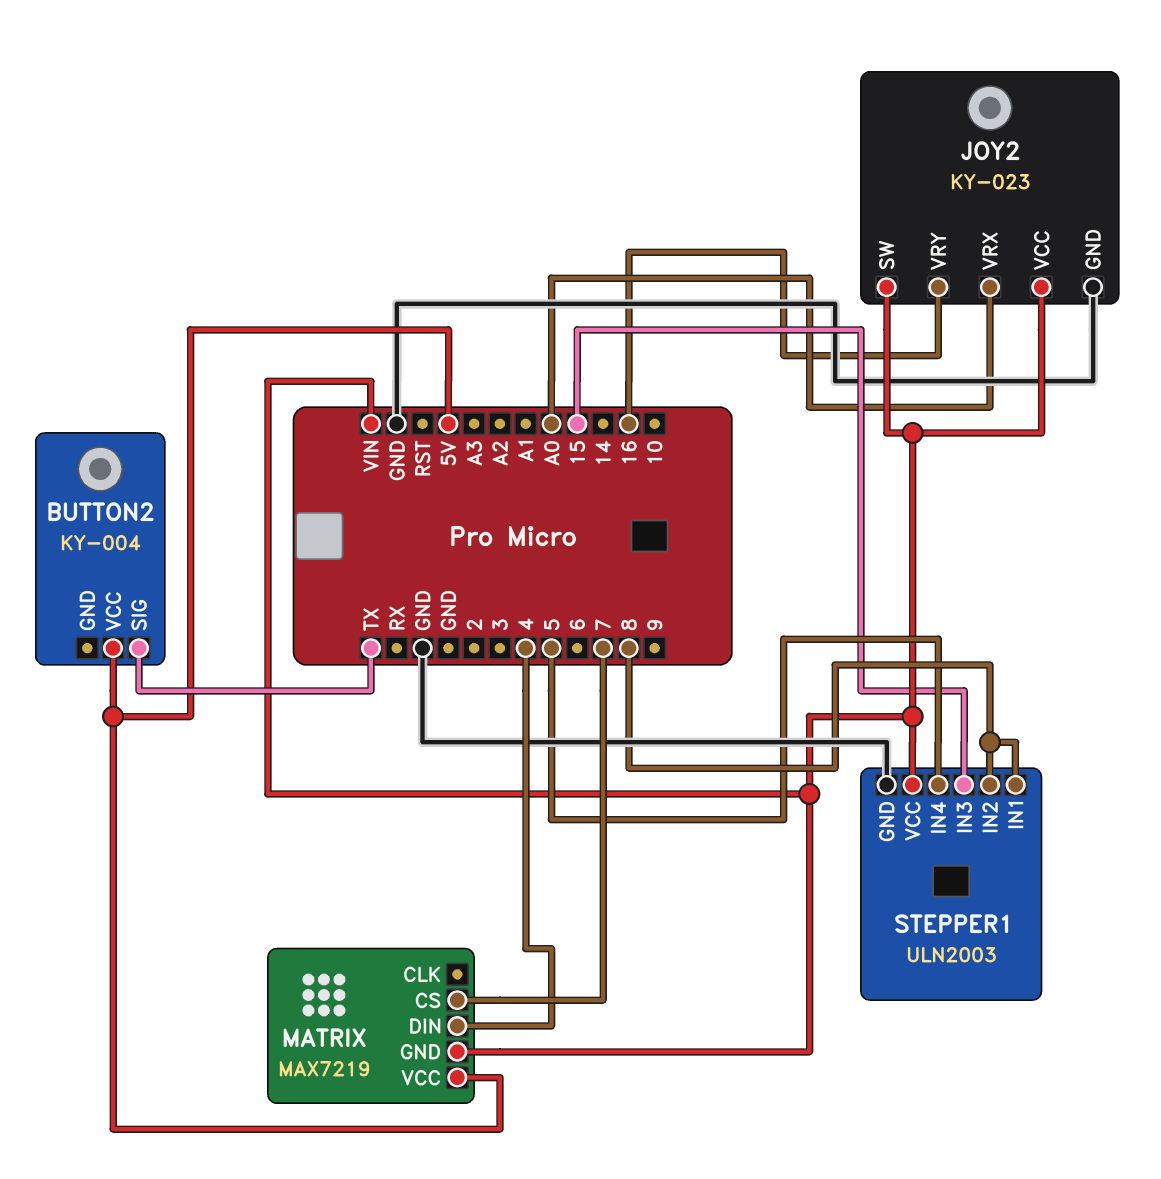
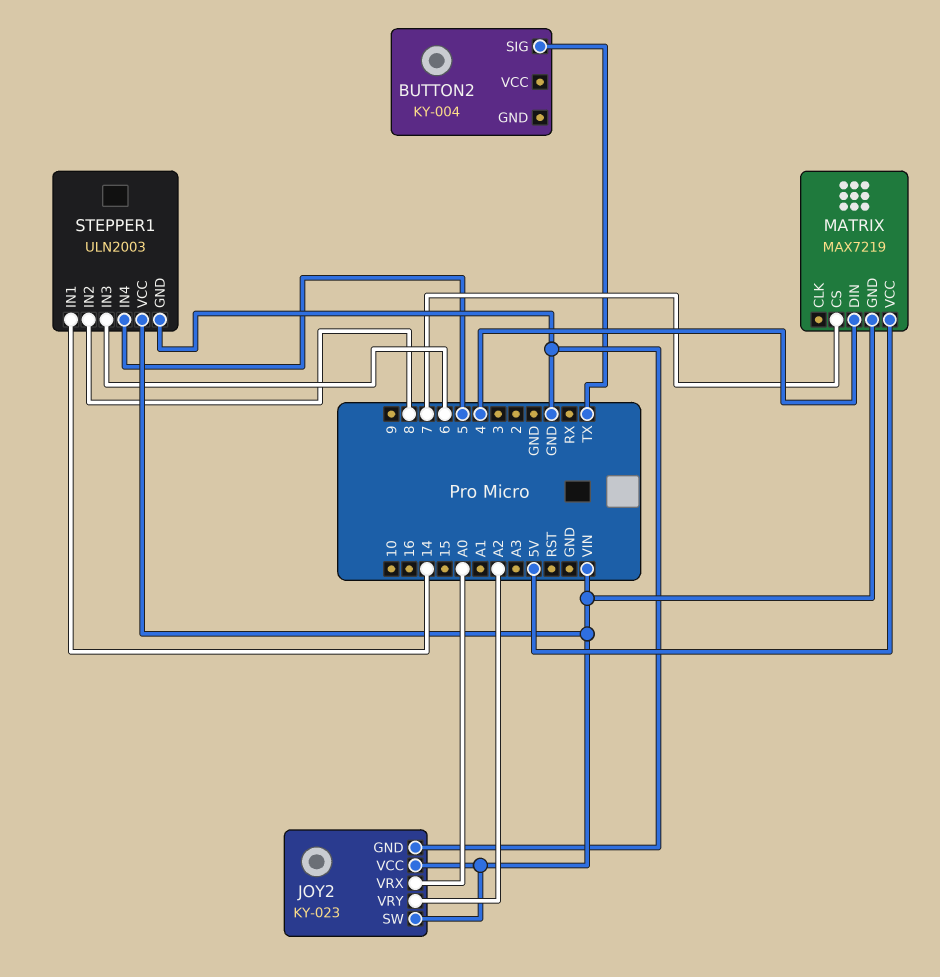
BUTTON2 pin VCC: 5V -> none
JOY2 pin VRY: 16 -> A2
STEPPER1 pin IN1: 8 -> 14
STEPPER1 pin IN3: 15 -> 6

